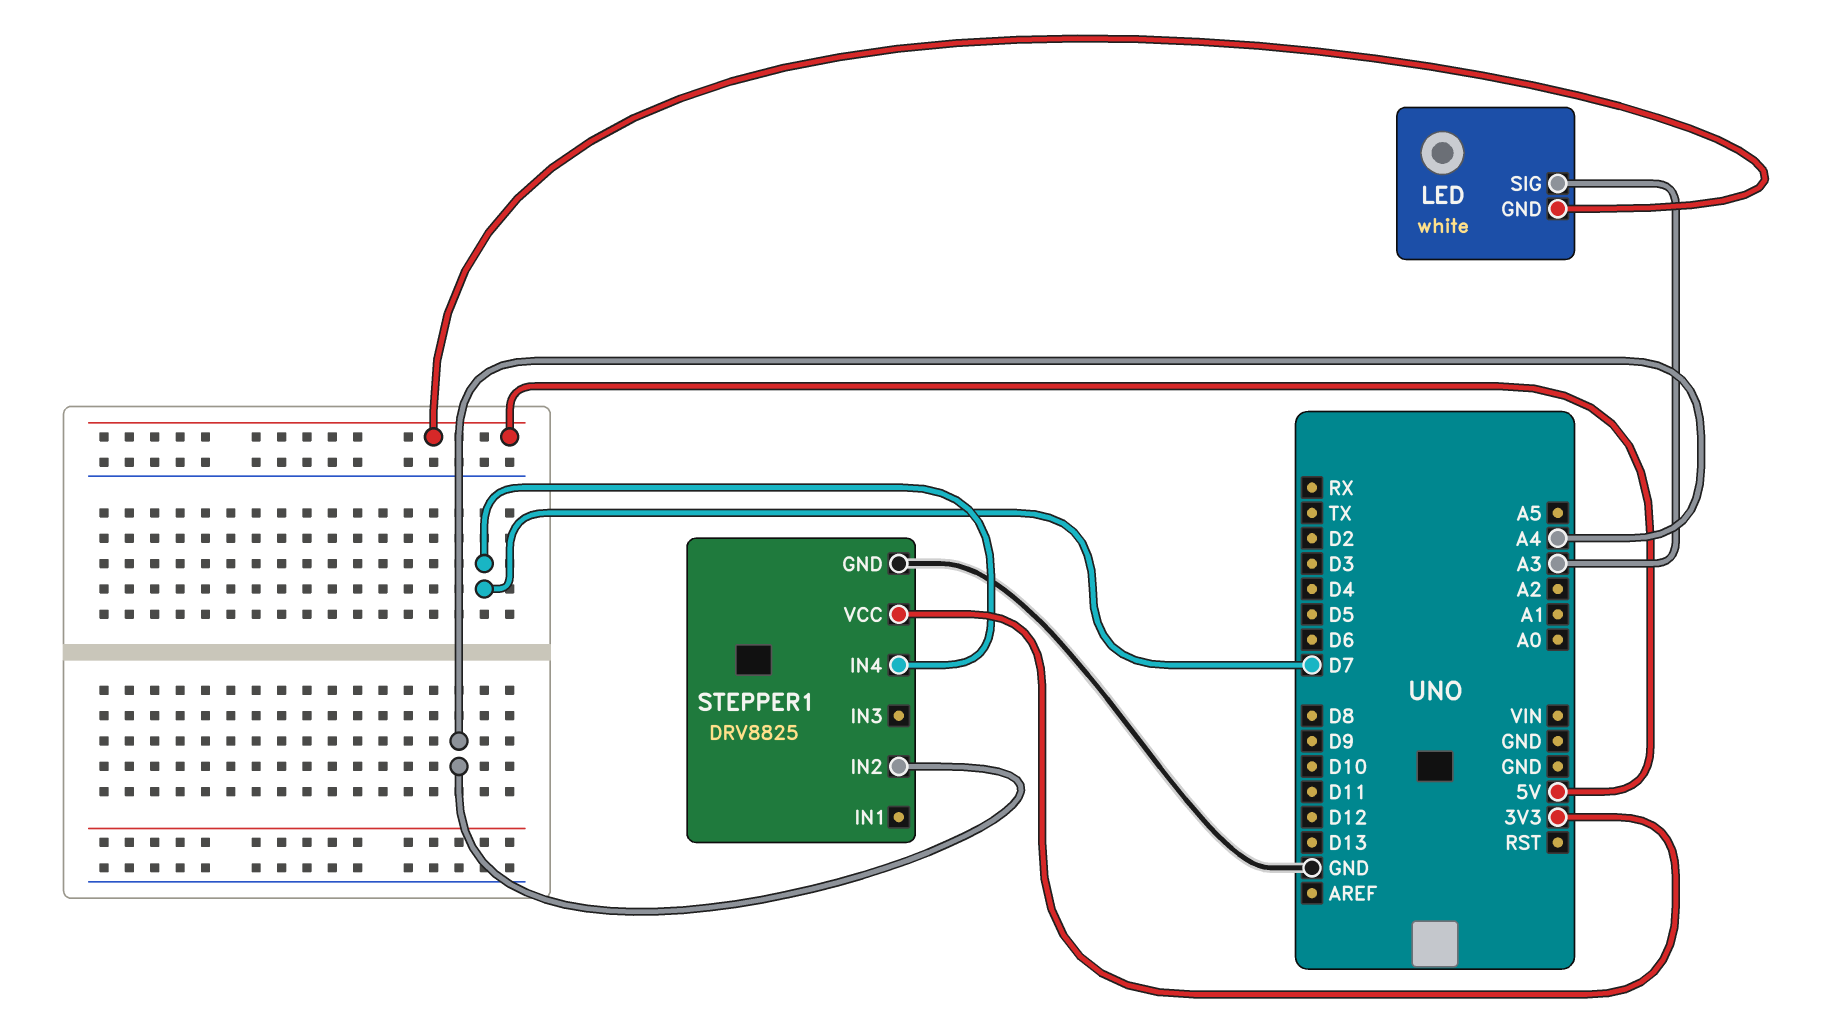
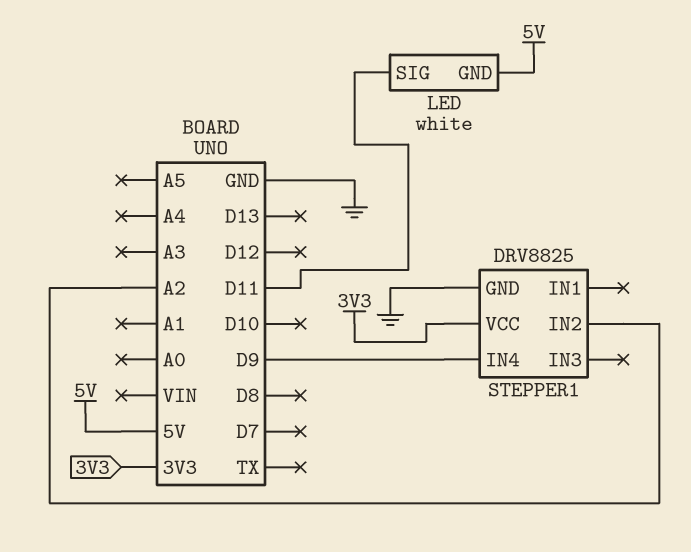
LED pin SIG: A3 -> D11
STEPPER1 pin IN2: A4 -> A2
STEPPER1 pin IN4: D7 -> D9

